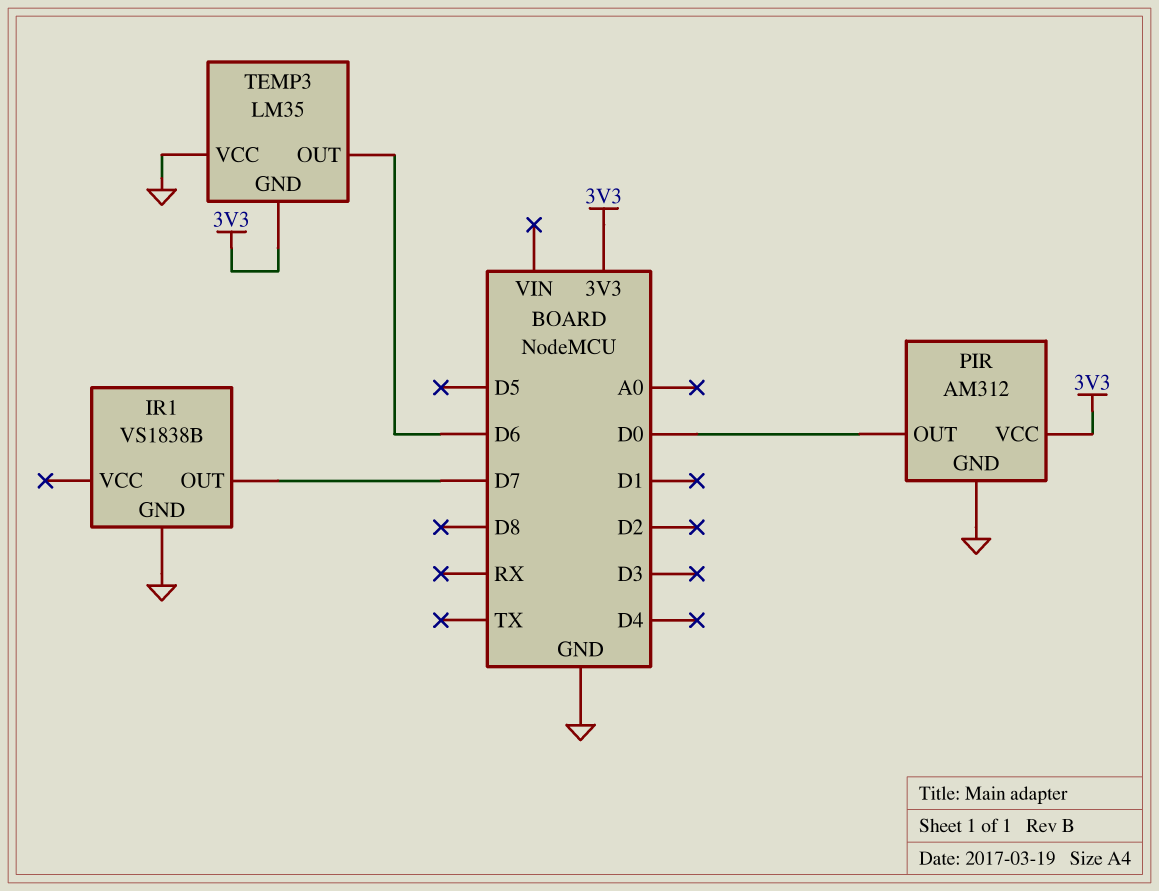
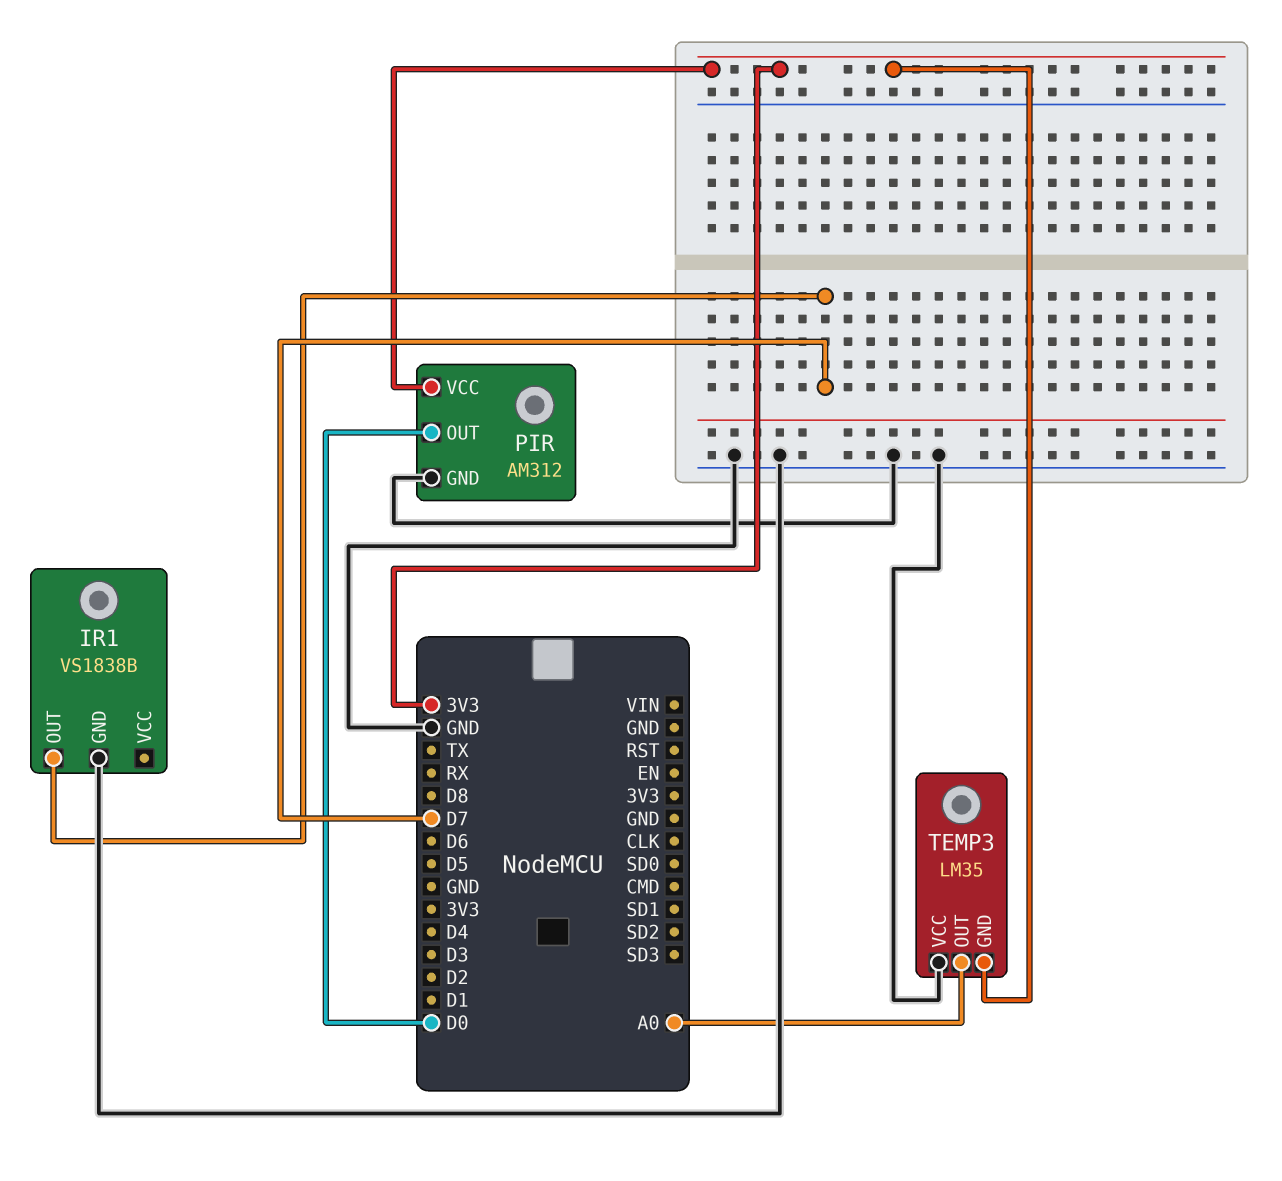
TEMP3 pin OUT: D6 -> A0

